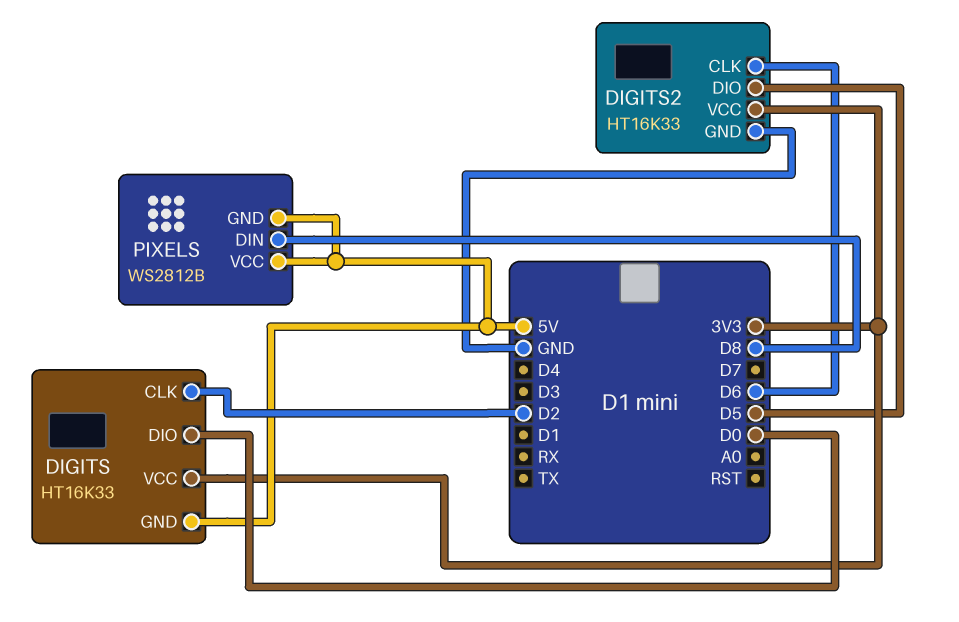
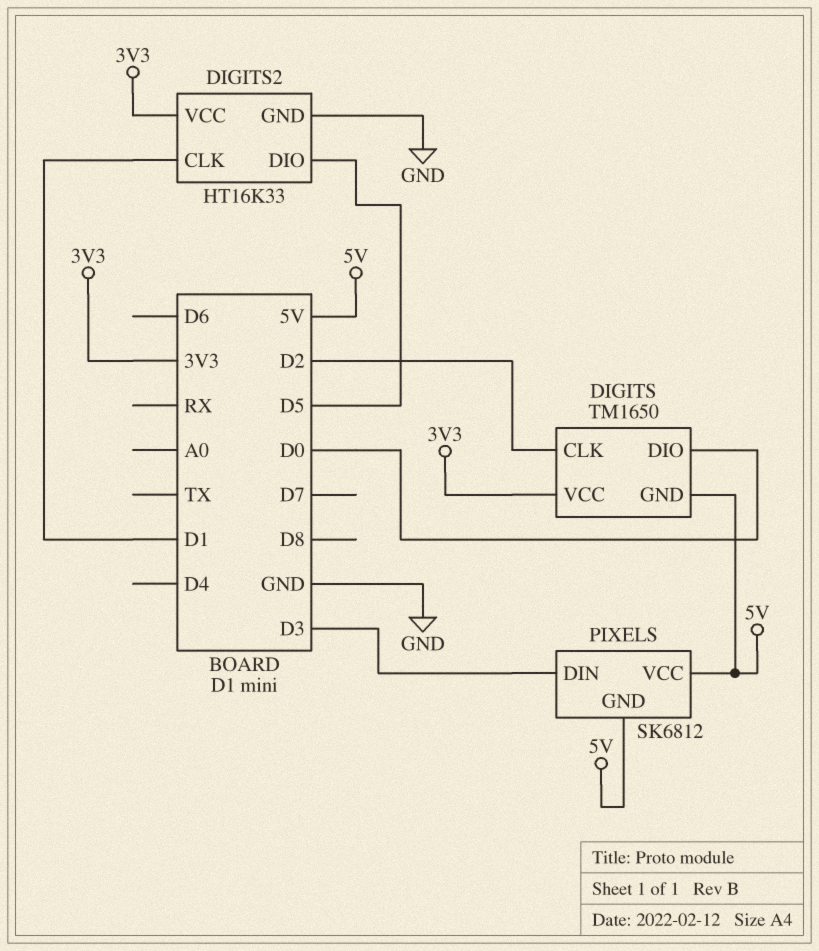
DIGITS: HT16K33 -> TM1650
DIGITS2 pin CLK: D6 -> D1
PIXELS: WS2812B -> SK6812
PIXELS pin DIN: D8 -> D3

